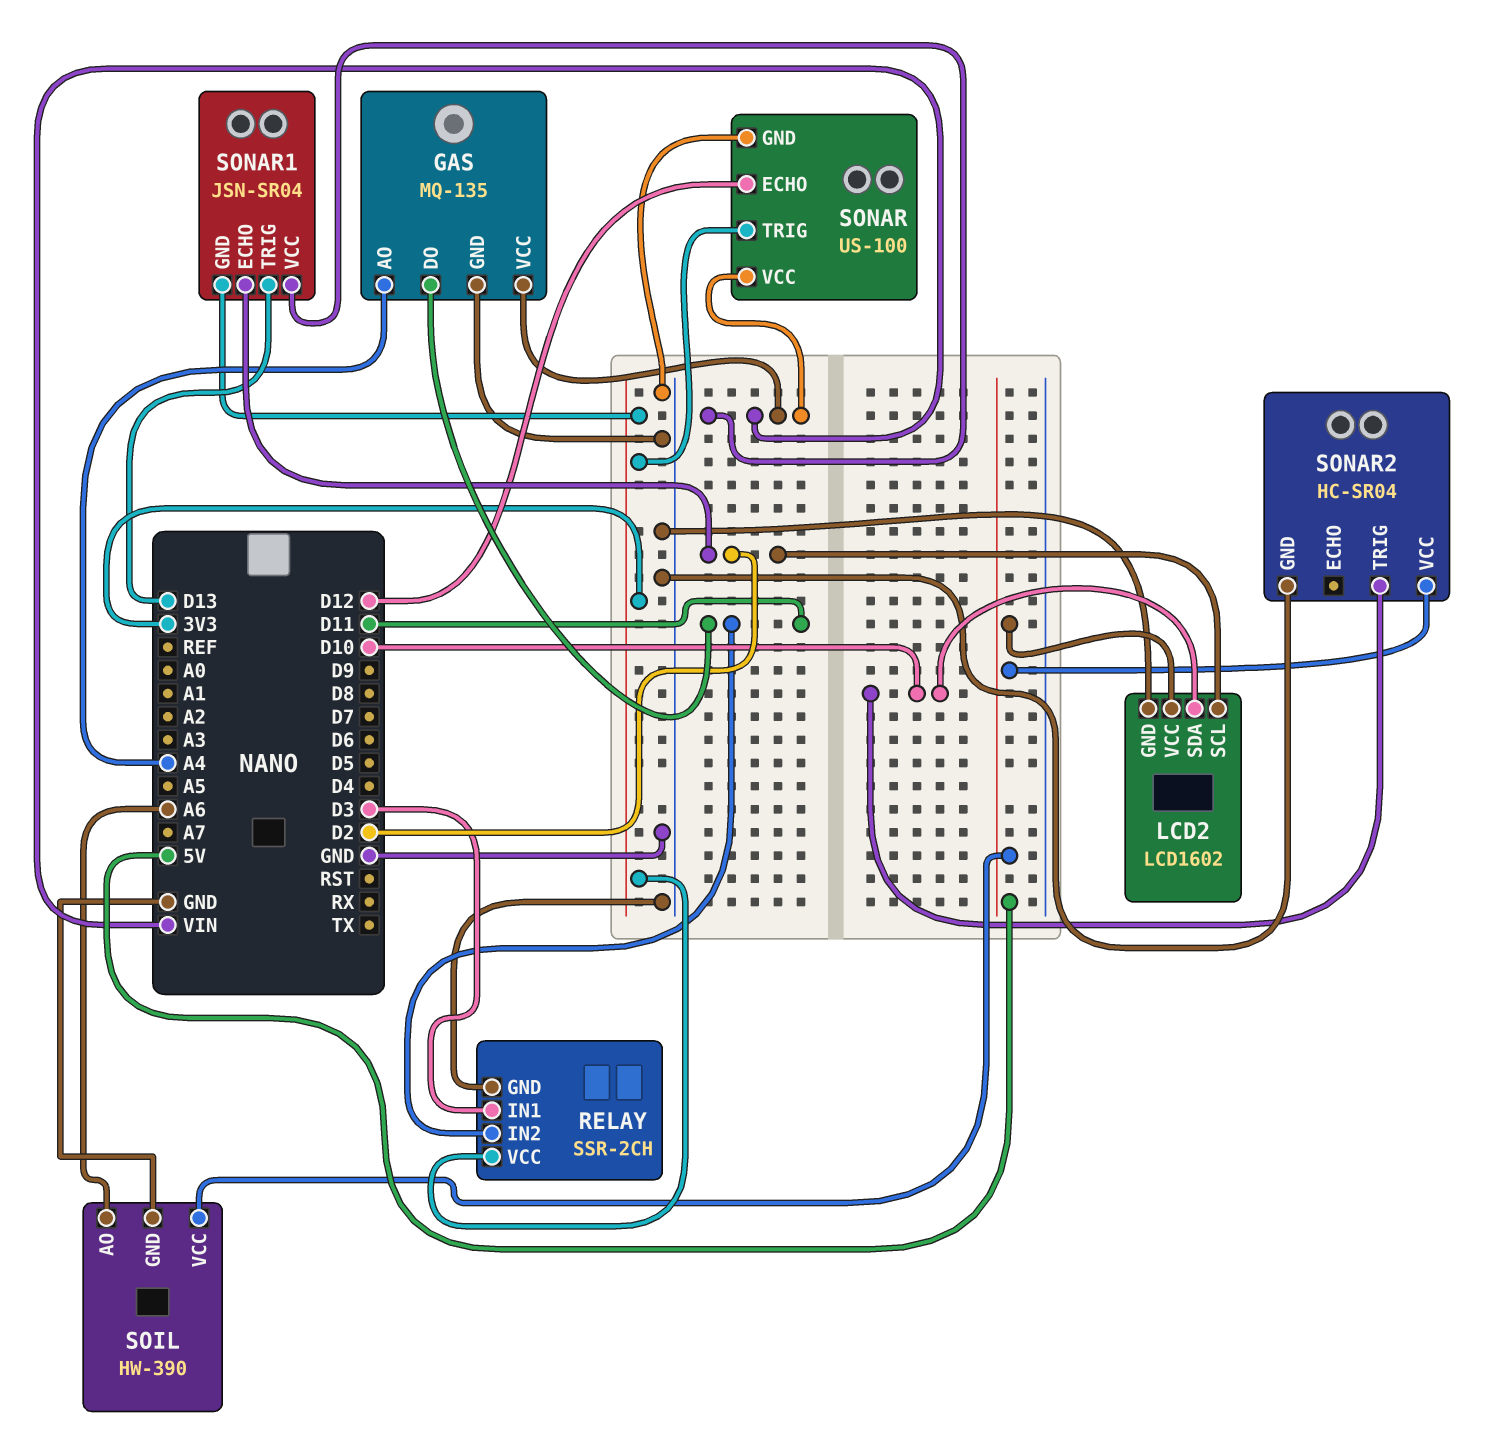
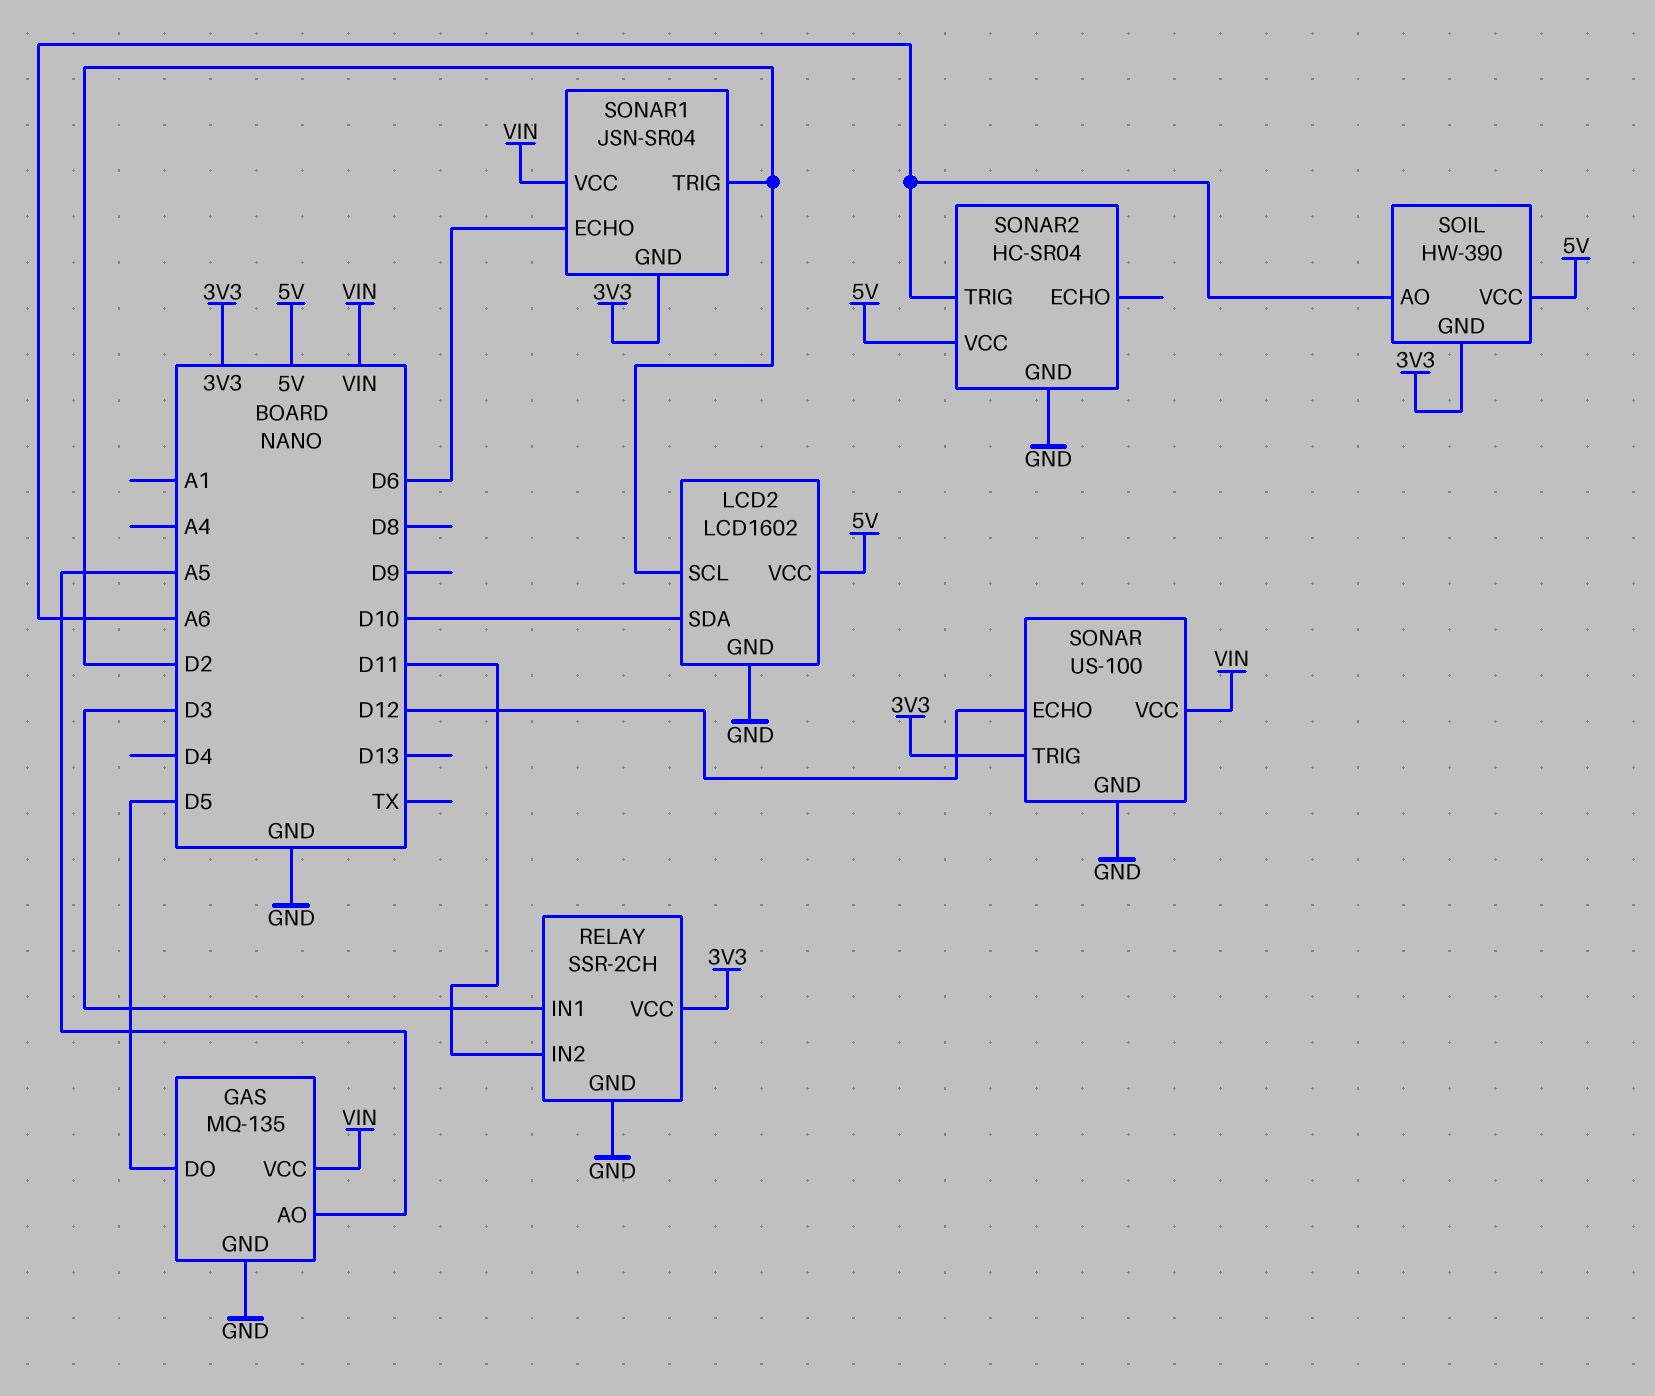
GAS pin AO: A4 -> A5
GAS pin DO: D11 -> D5
SOIL pin GND: GND -> 3V3
SONAR1 pin ECHO: D2 -> D6
SONAR1 pin TRIG: D13 -> D2
SONAR2 pin TRIG: D10 -> A6

